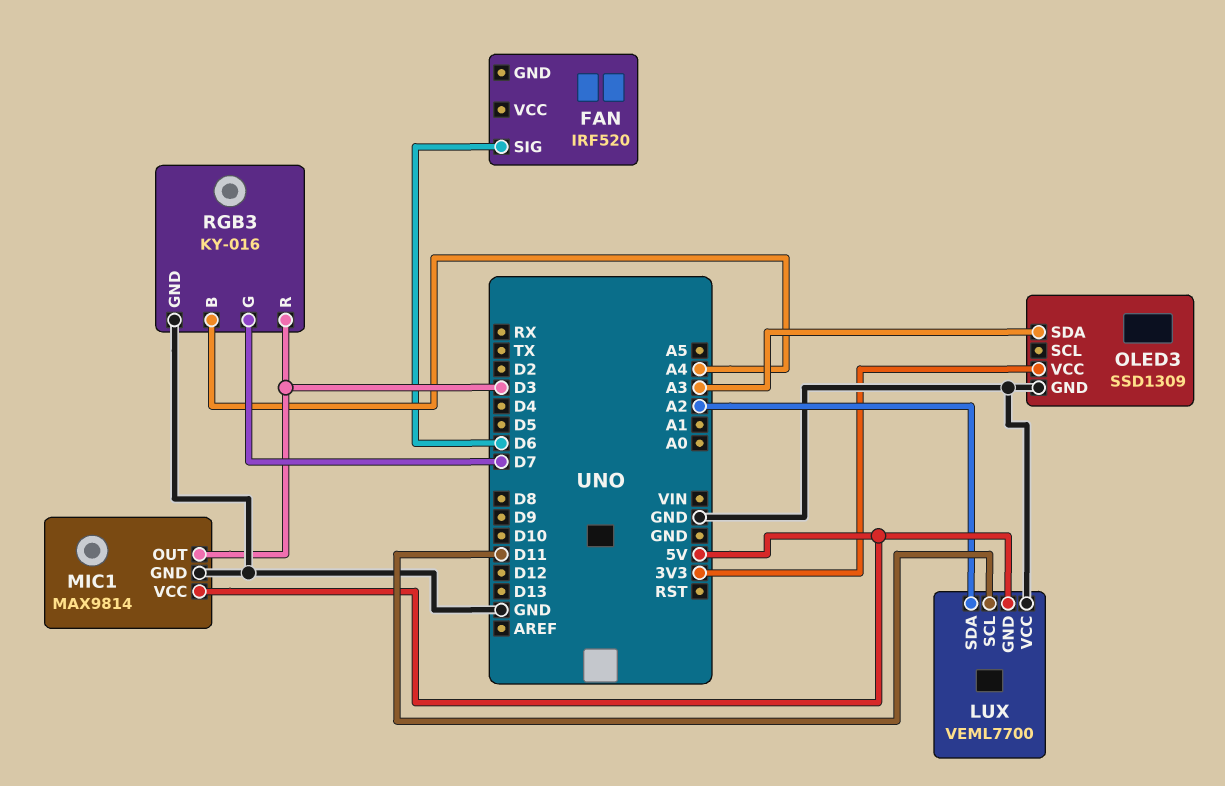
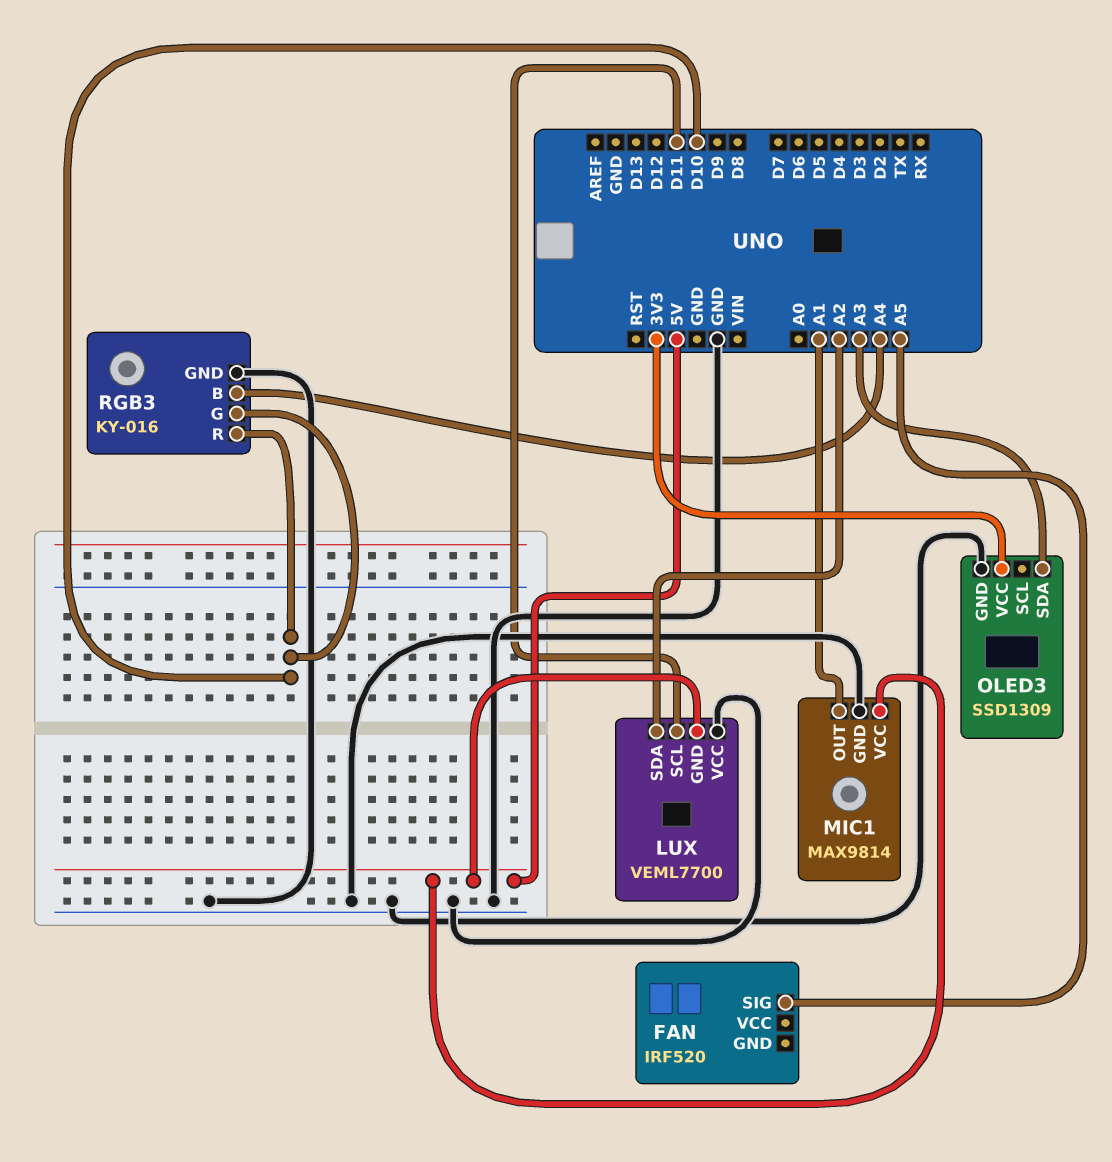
FAN pin SIG: D6 -> A5
MIC1 pin OUT: D3 -> A1
RGB3 pin G: D7 -> D10
RGB3 pin R: D3 -> D10

